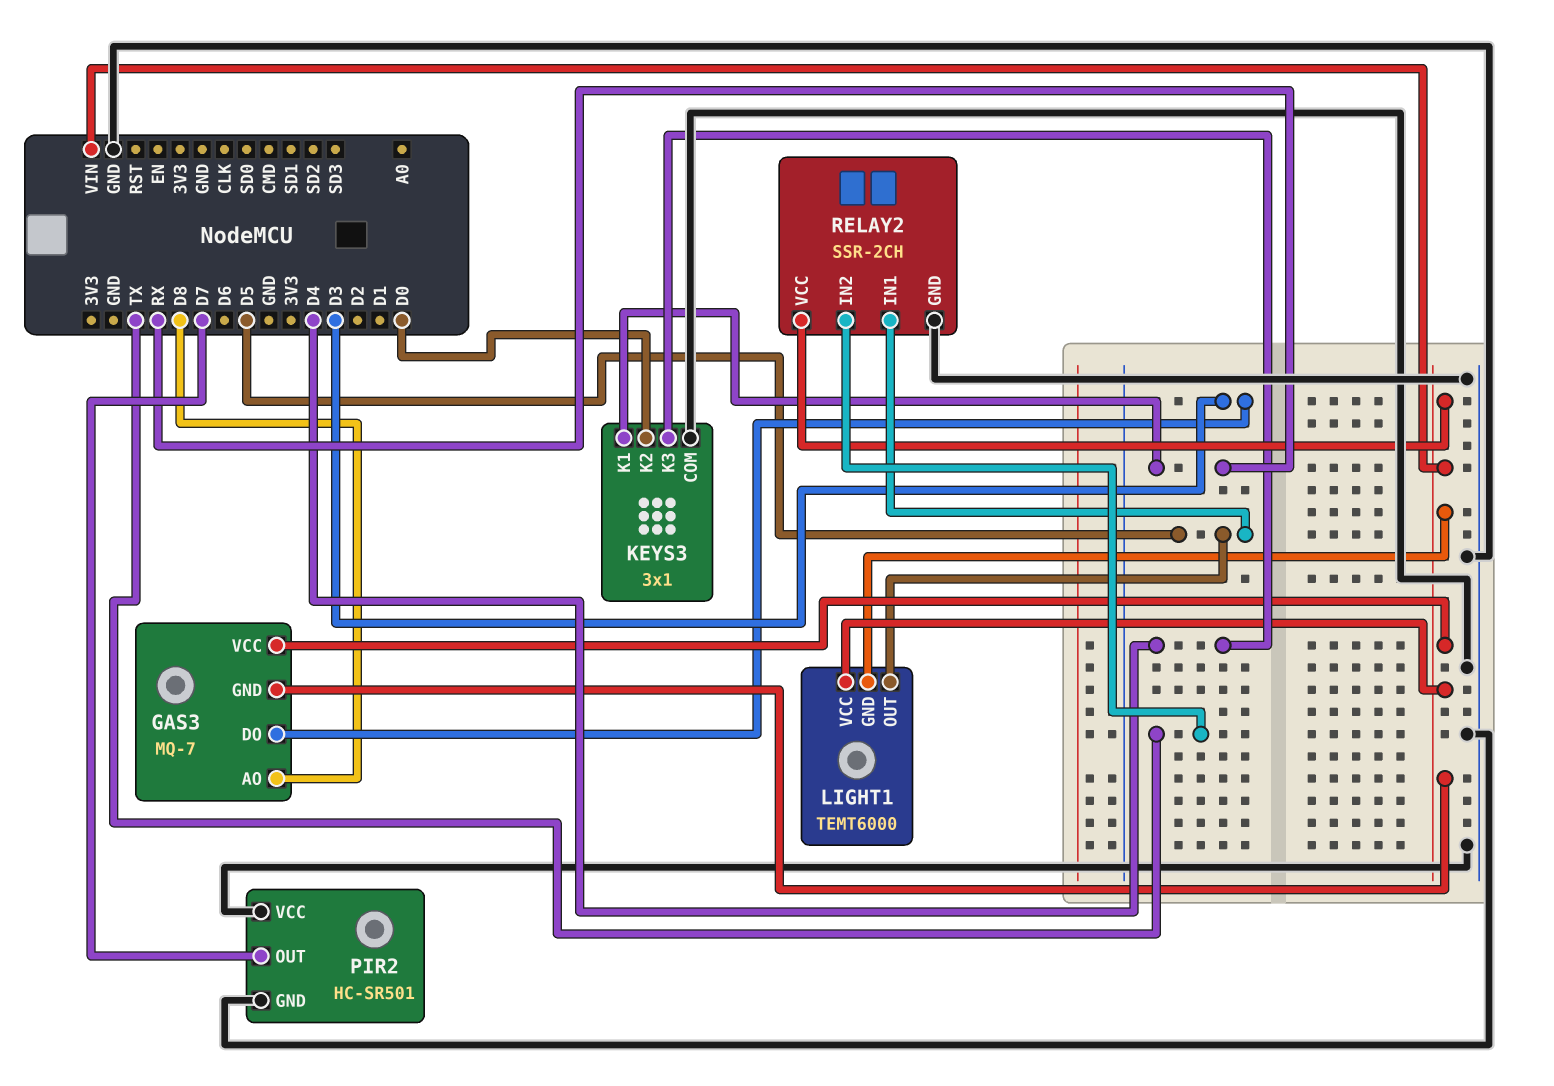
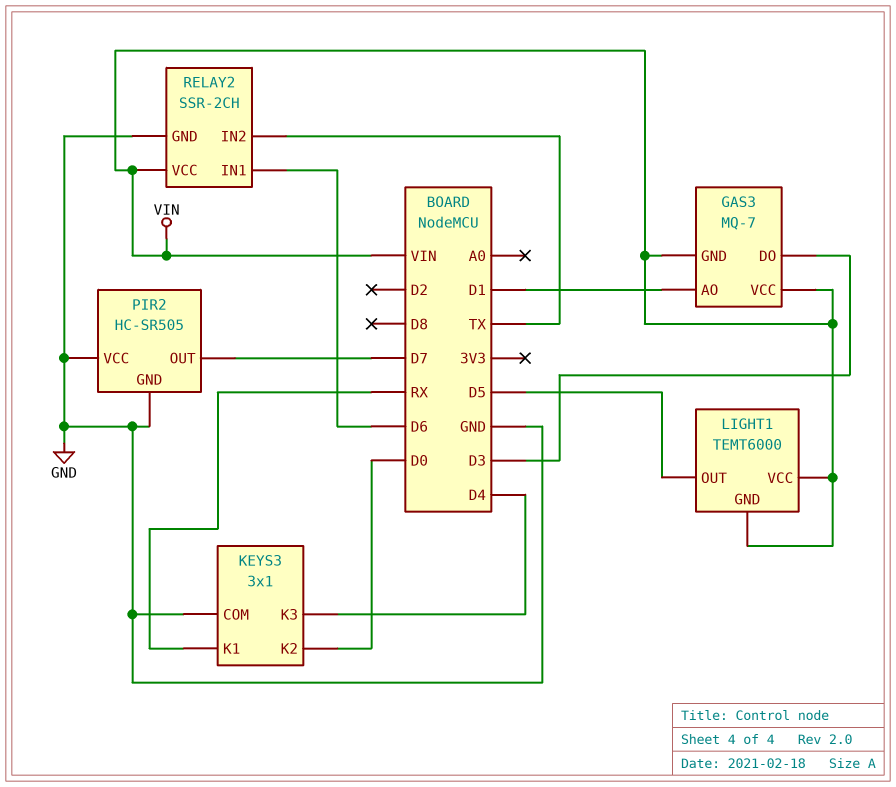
GAS3 pin AO: D8 -> D1
PIR2: HC-SR501 -> HC-SR505
RELAY2 pin IN1: D5 -> D6

